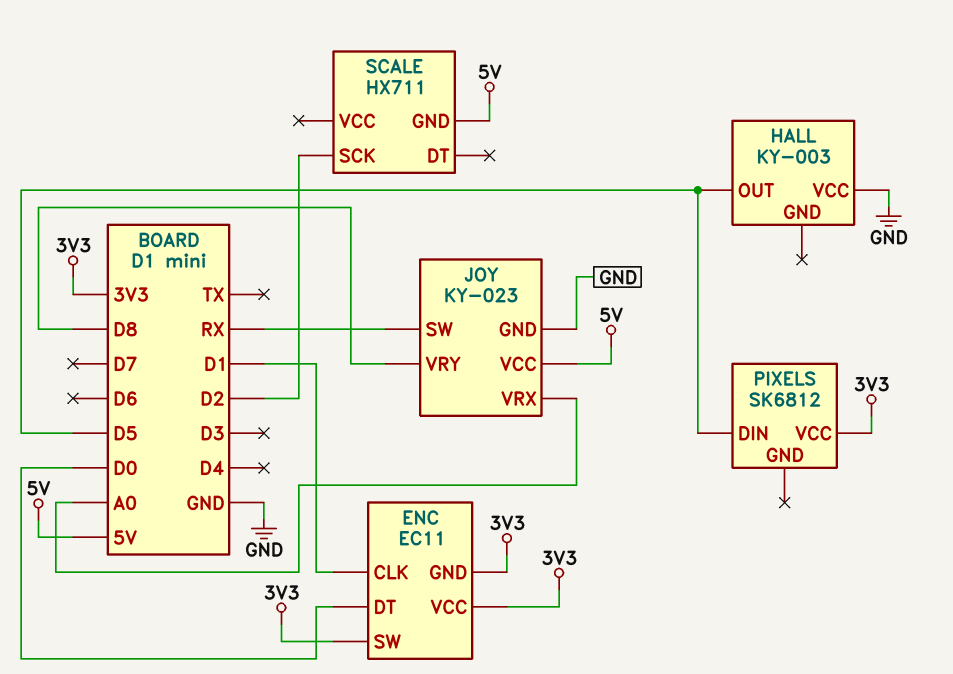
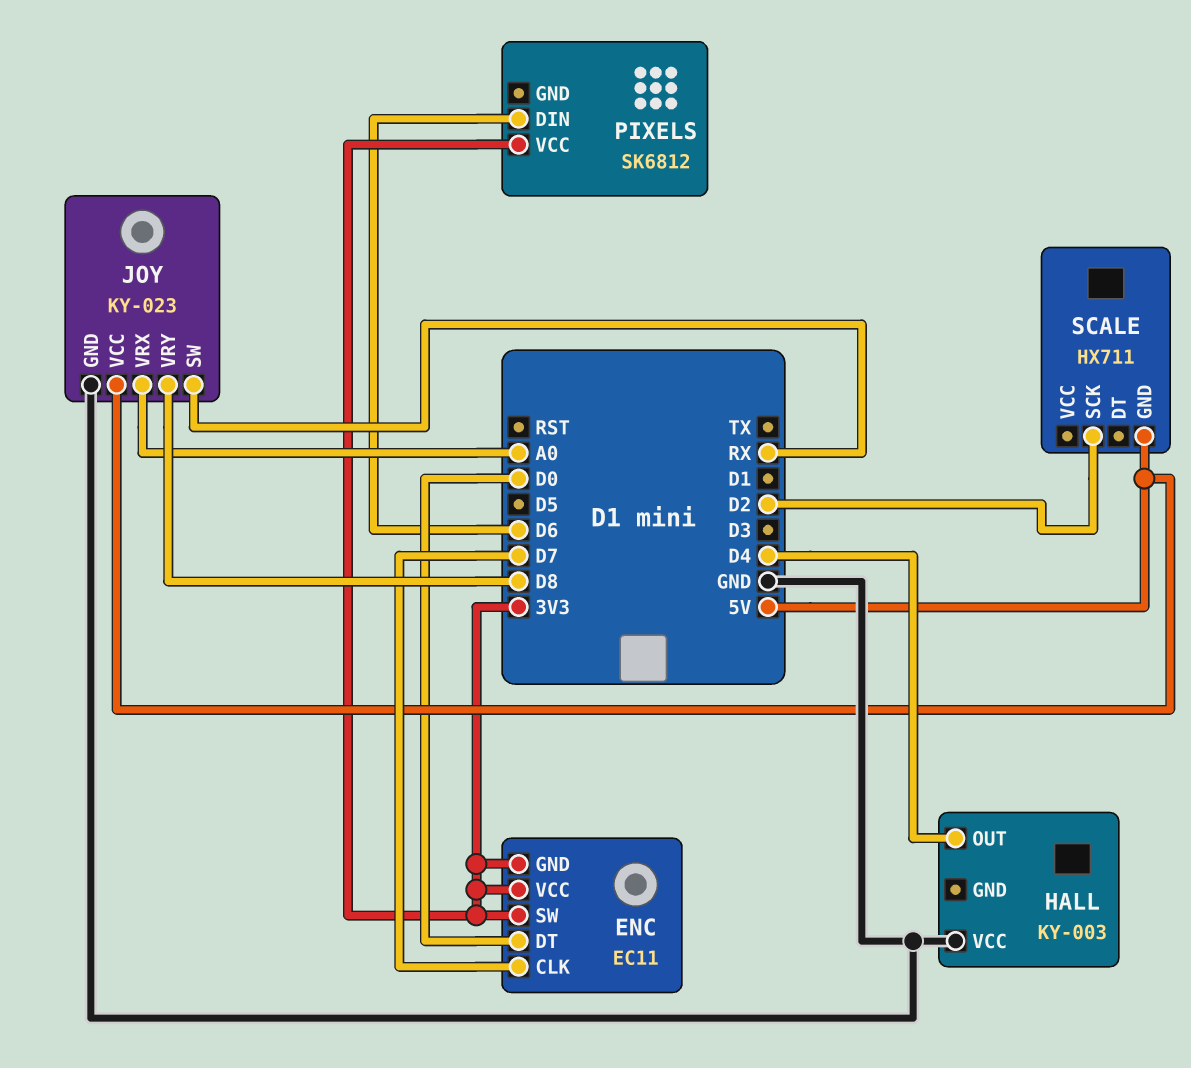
ENC pin CLK: D1 -> D7
HALL pin OUT: D5 -> D4
PIXELS pin DIN: D5 -> D6

